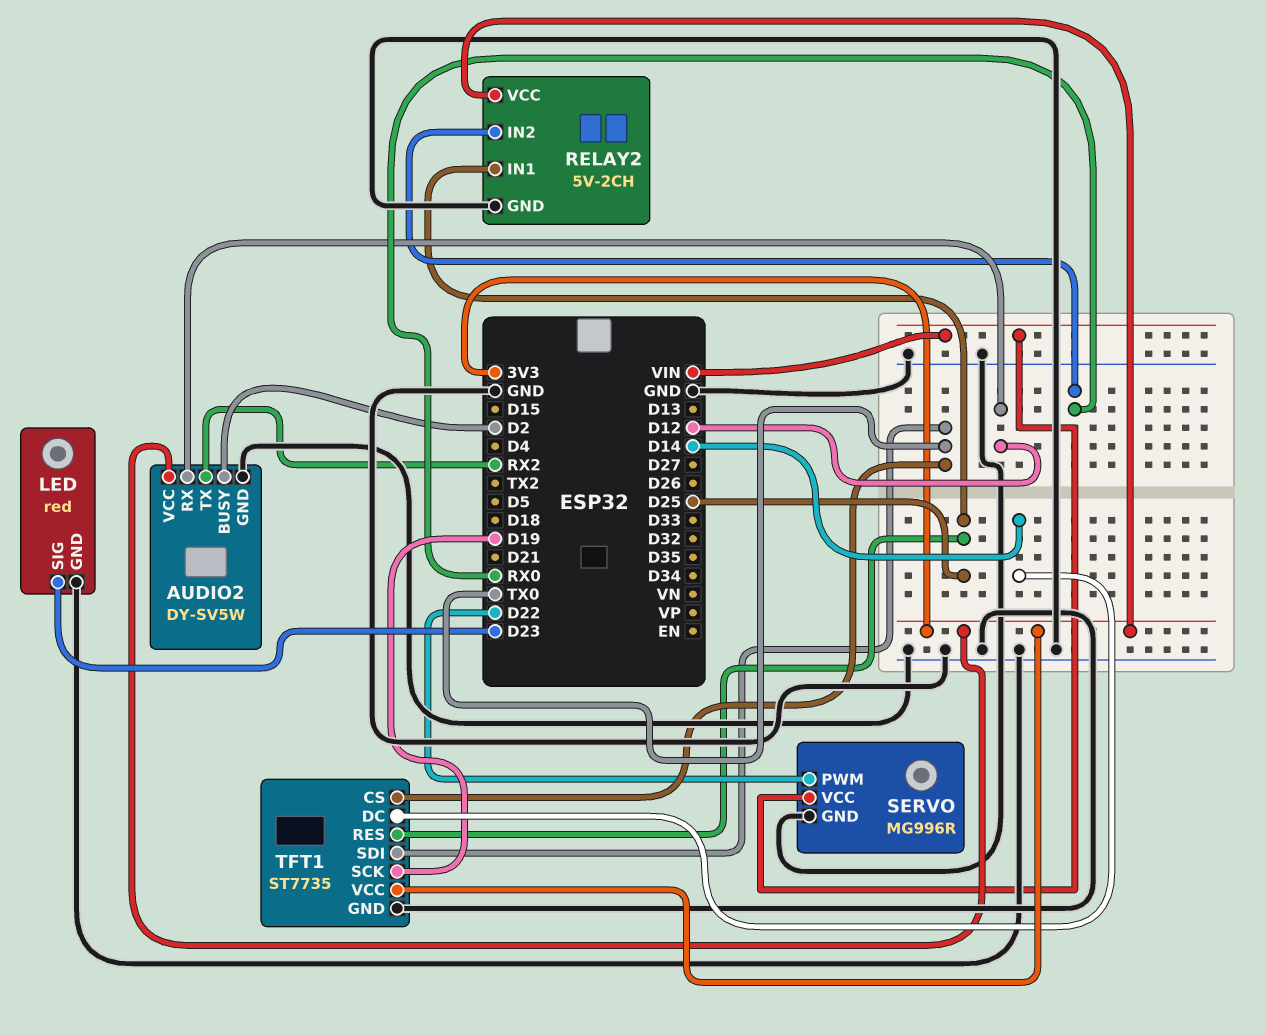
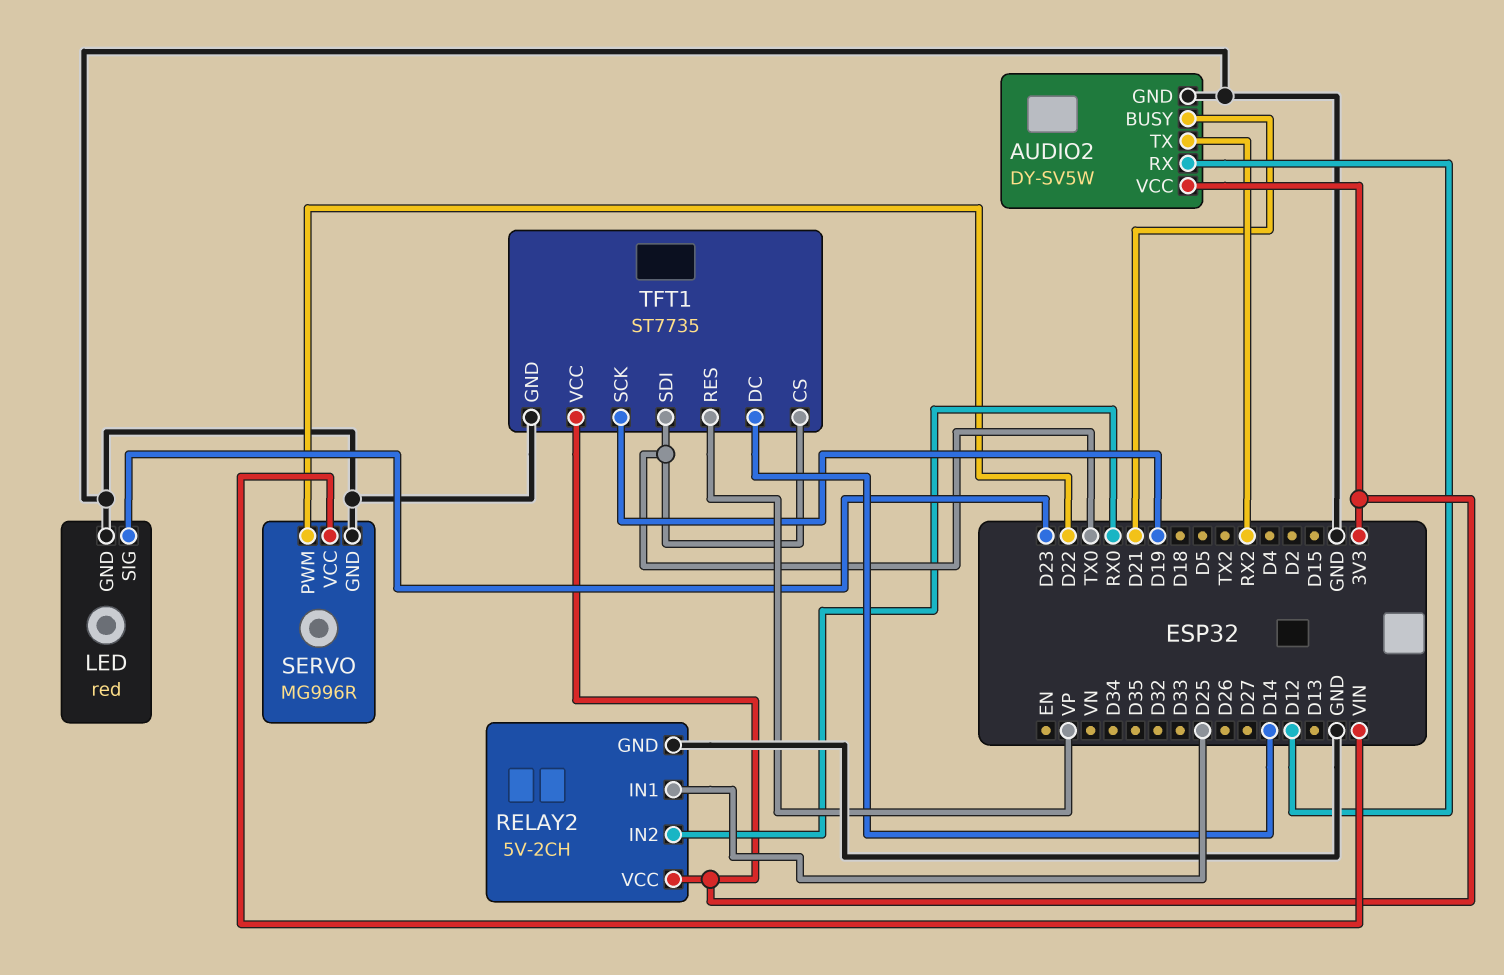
AUDIO2 pin BUSY: D2 -> D21
TFT1 pin RES: D25 -> VP

